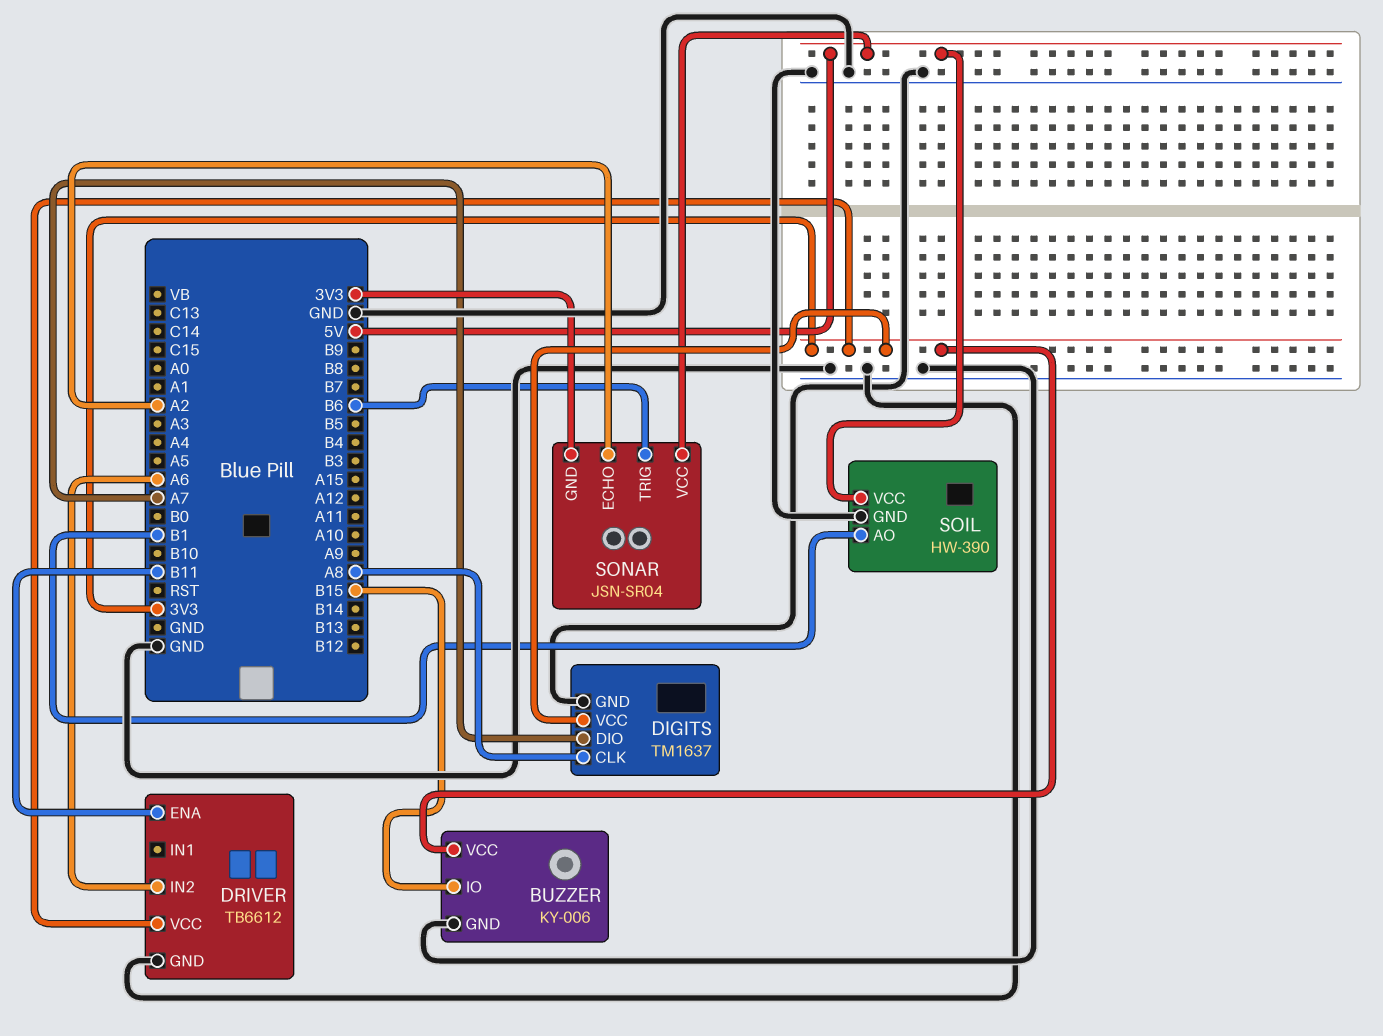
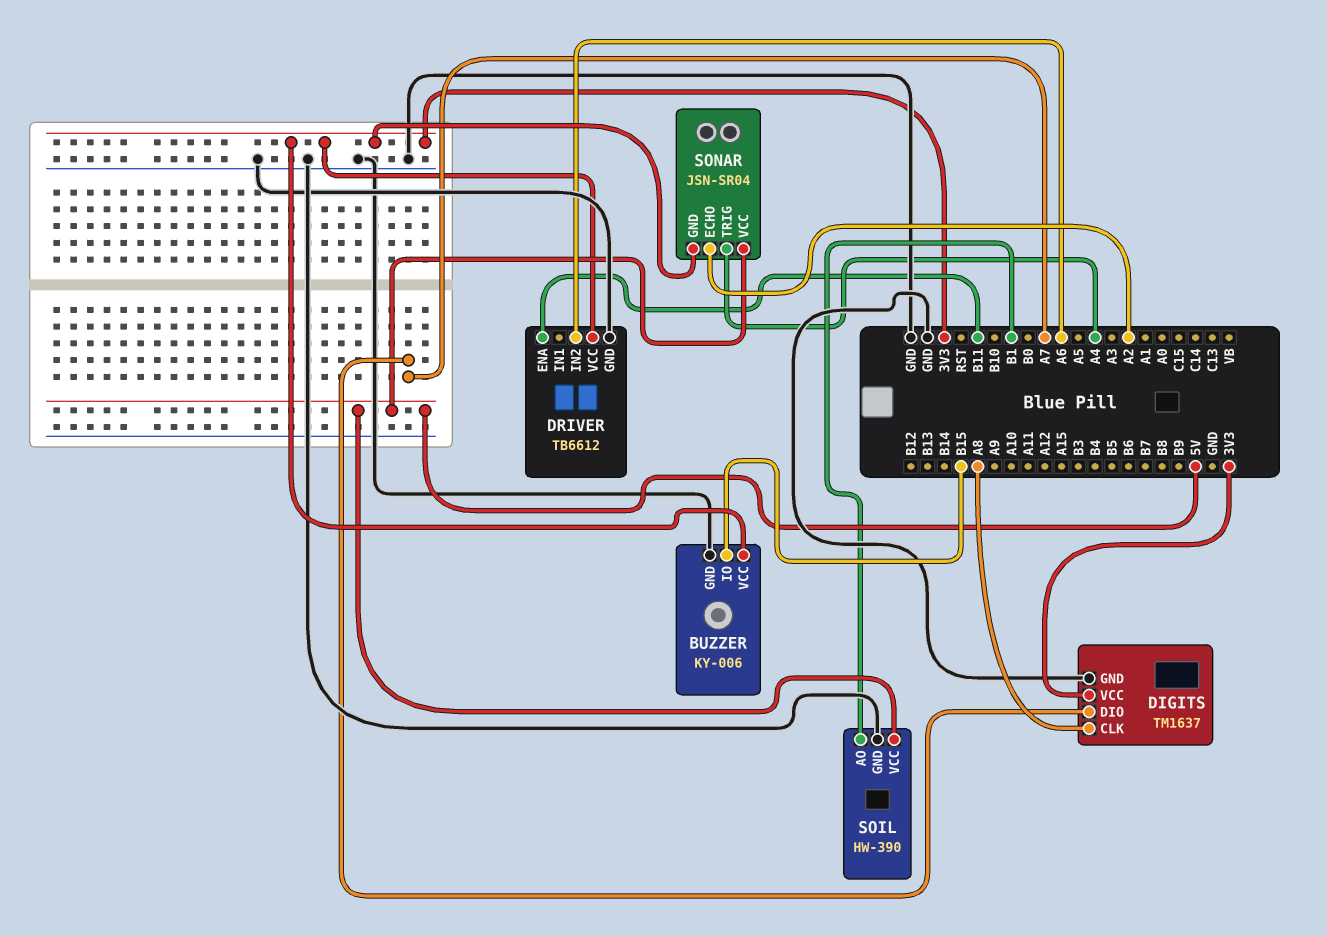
SONAR pin TRIG: B6 -> A4

